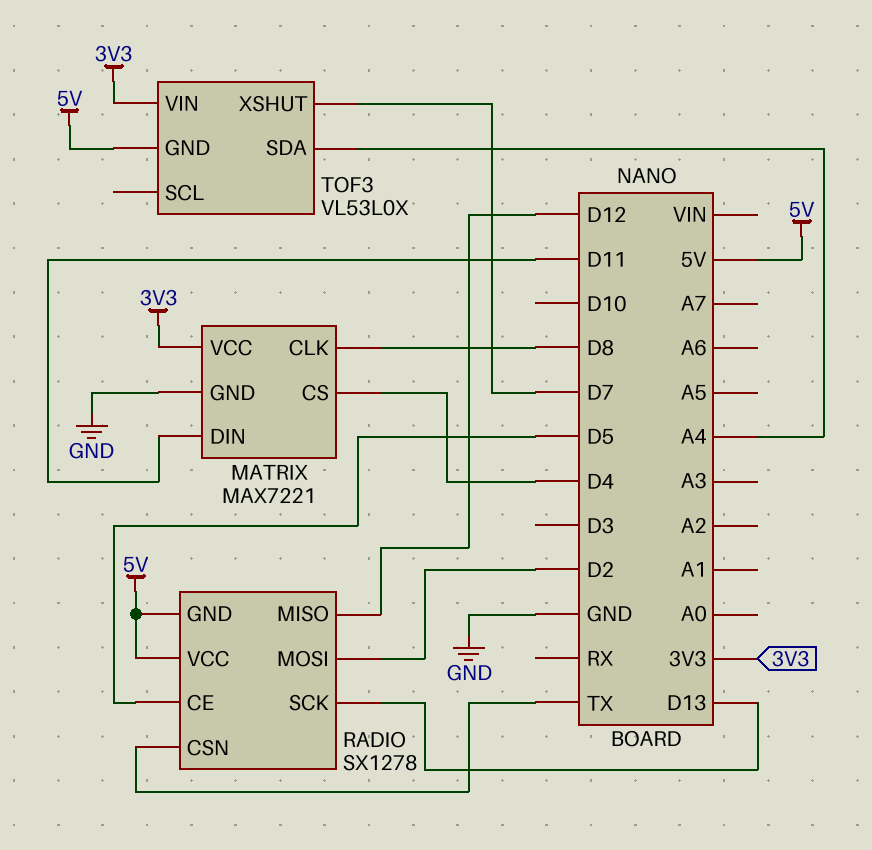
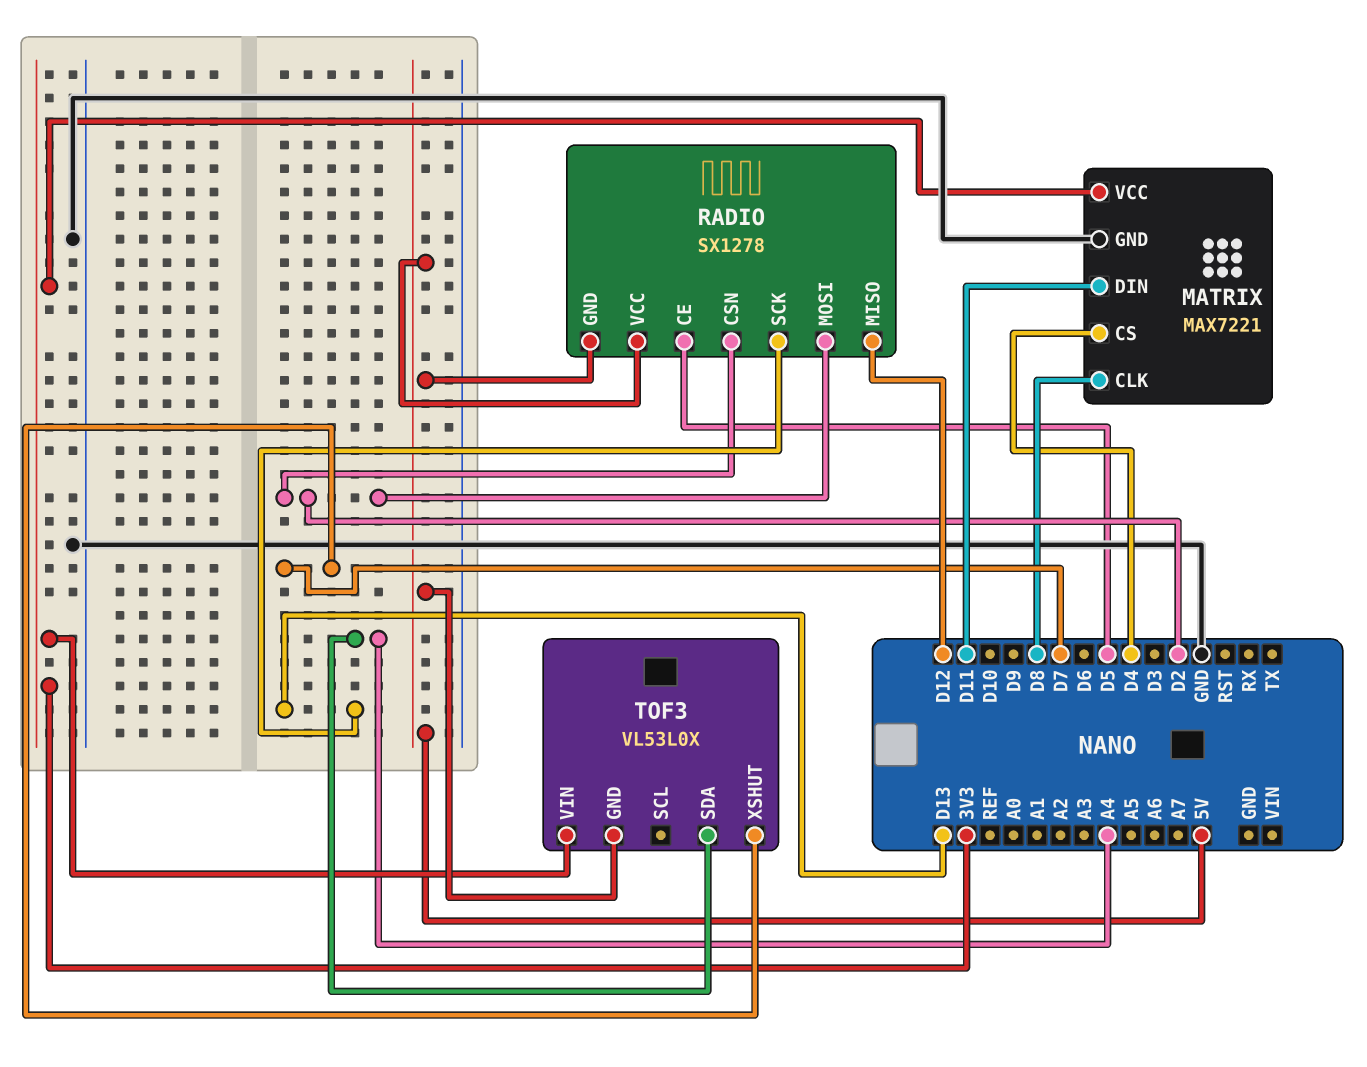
RADIO pin CSN: TX -> D2

